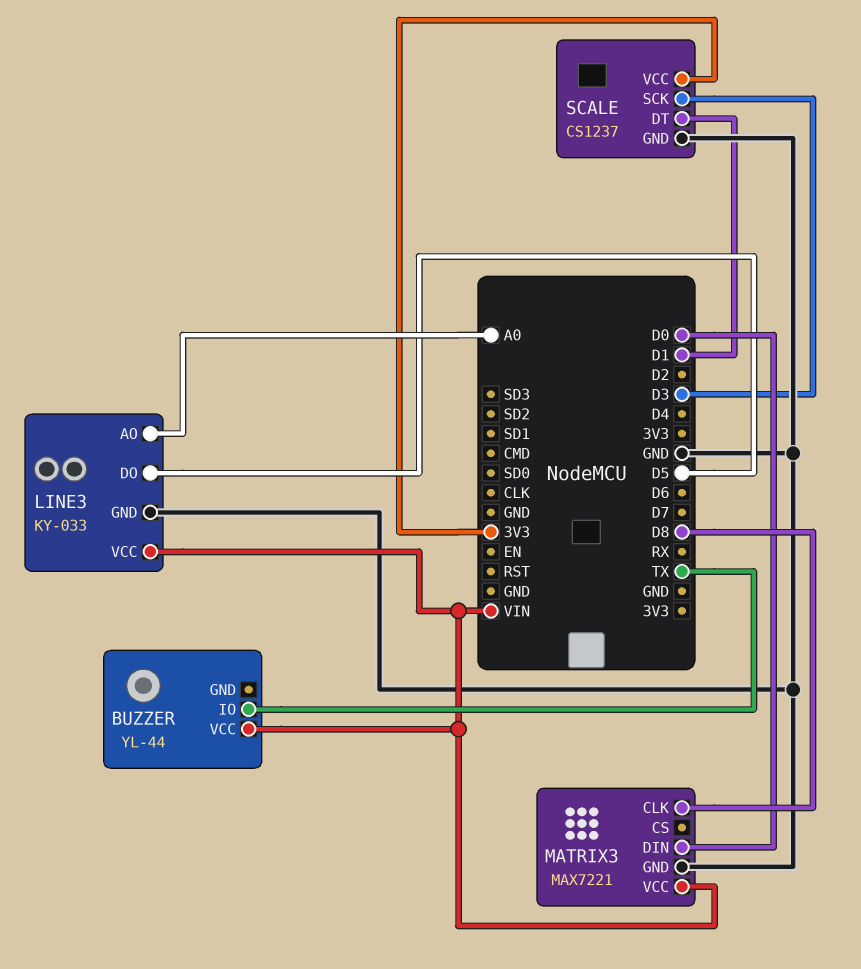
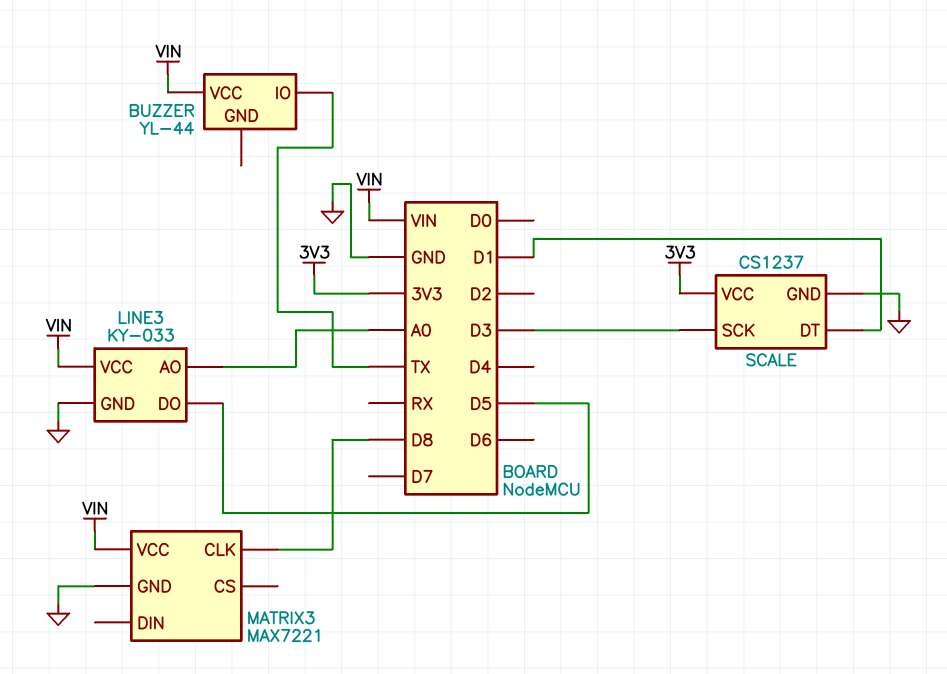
MATRIX3 pin DIN: D0 -> none

